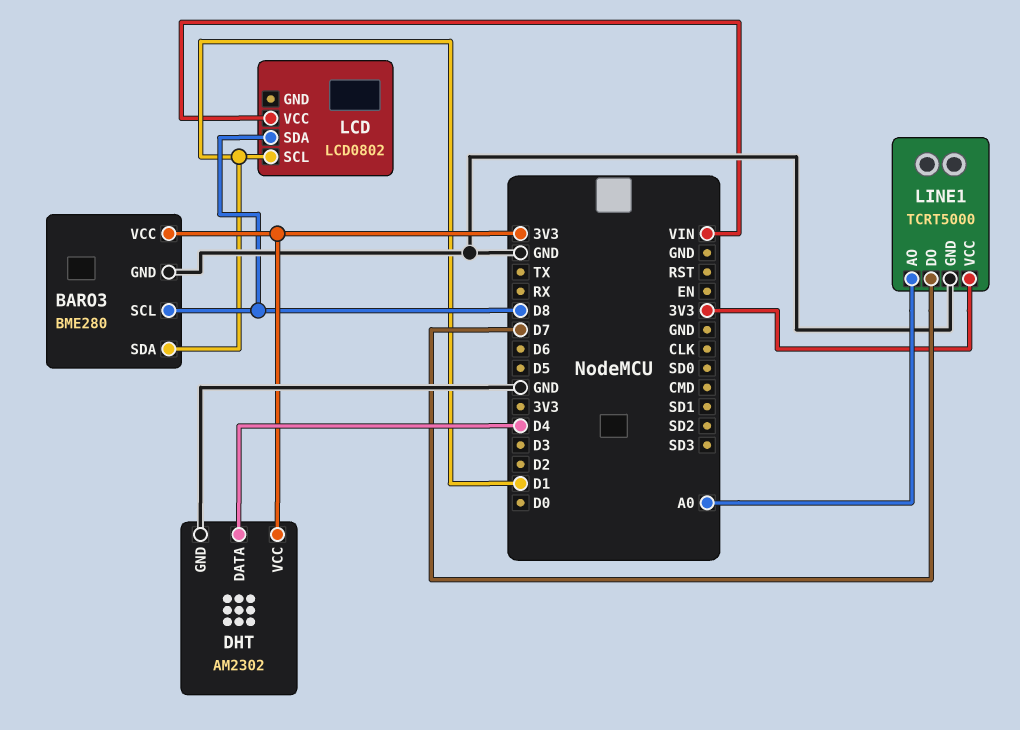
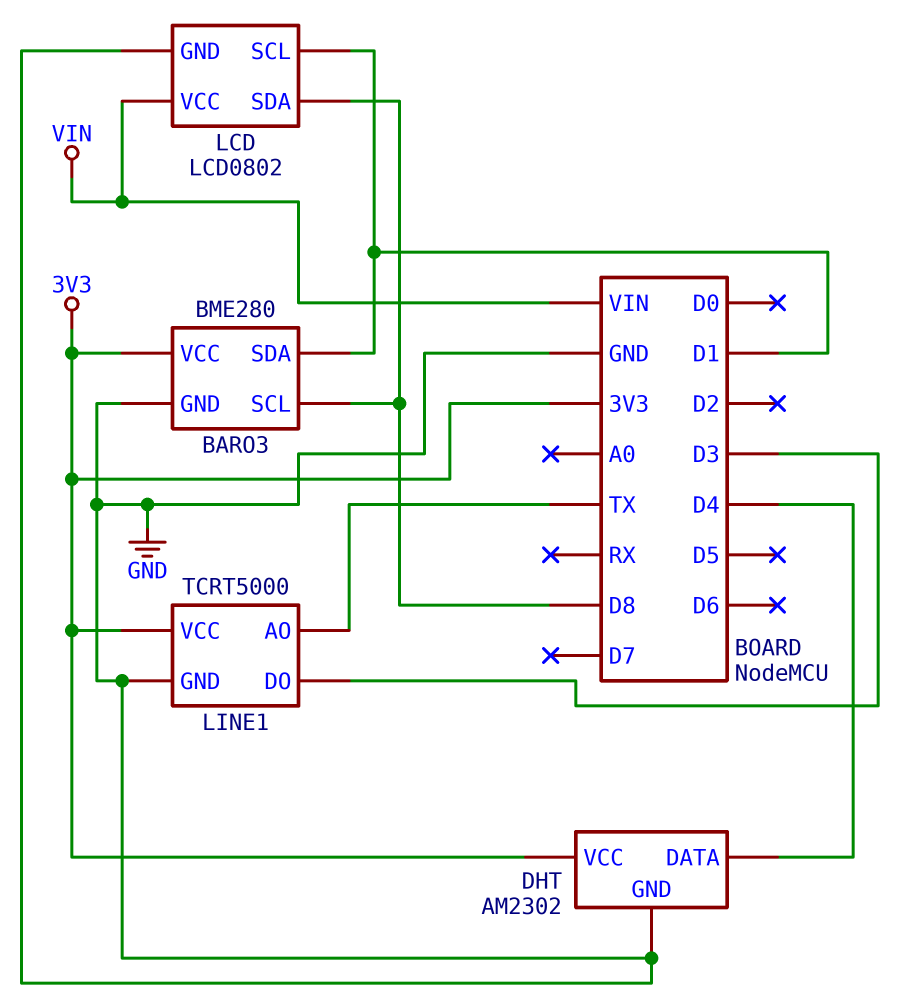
LCD pin GND: none -> GND
LINE1 pin AO: A0 -> TX
LINE1 pin DO: D7 -> D3

